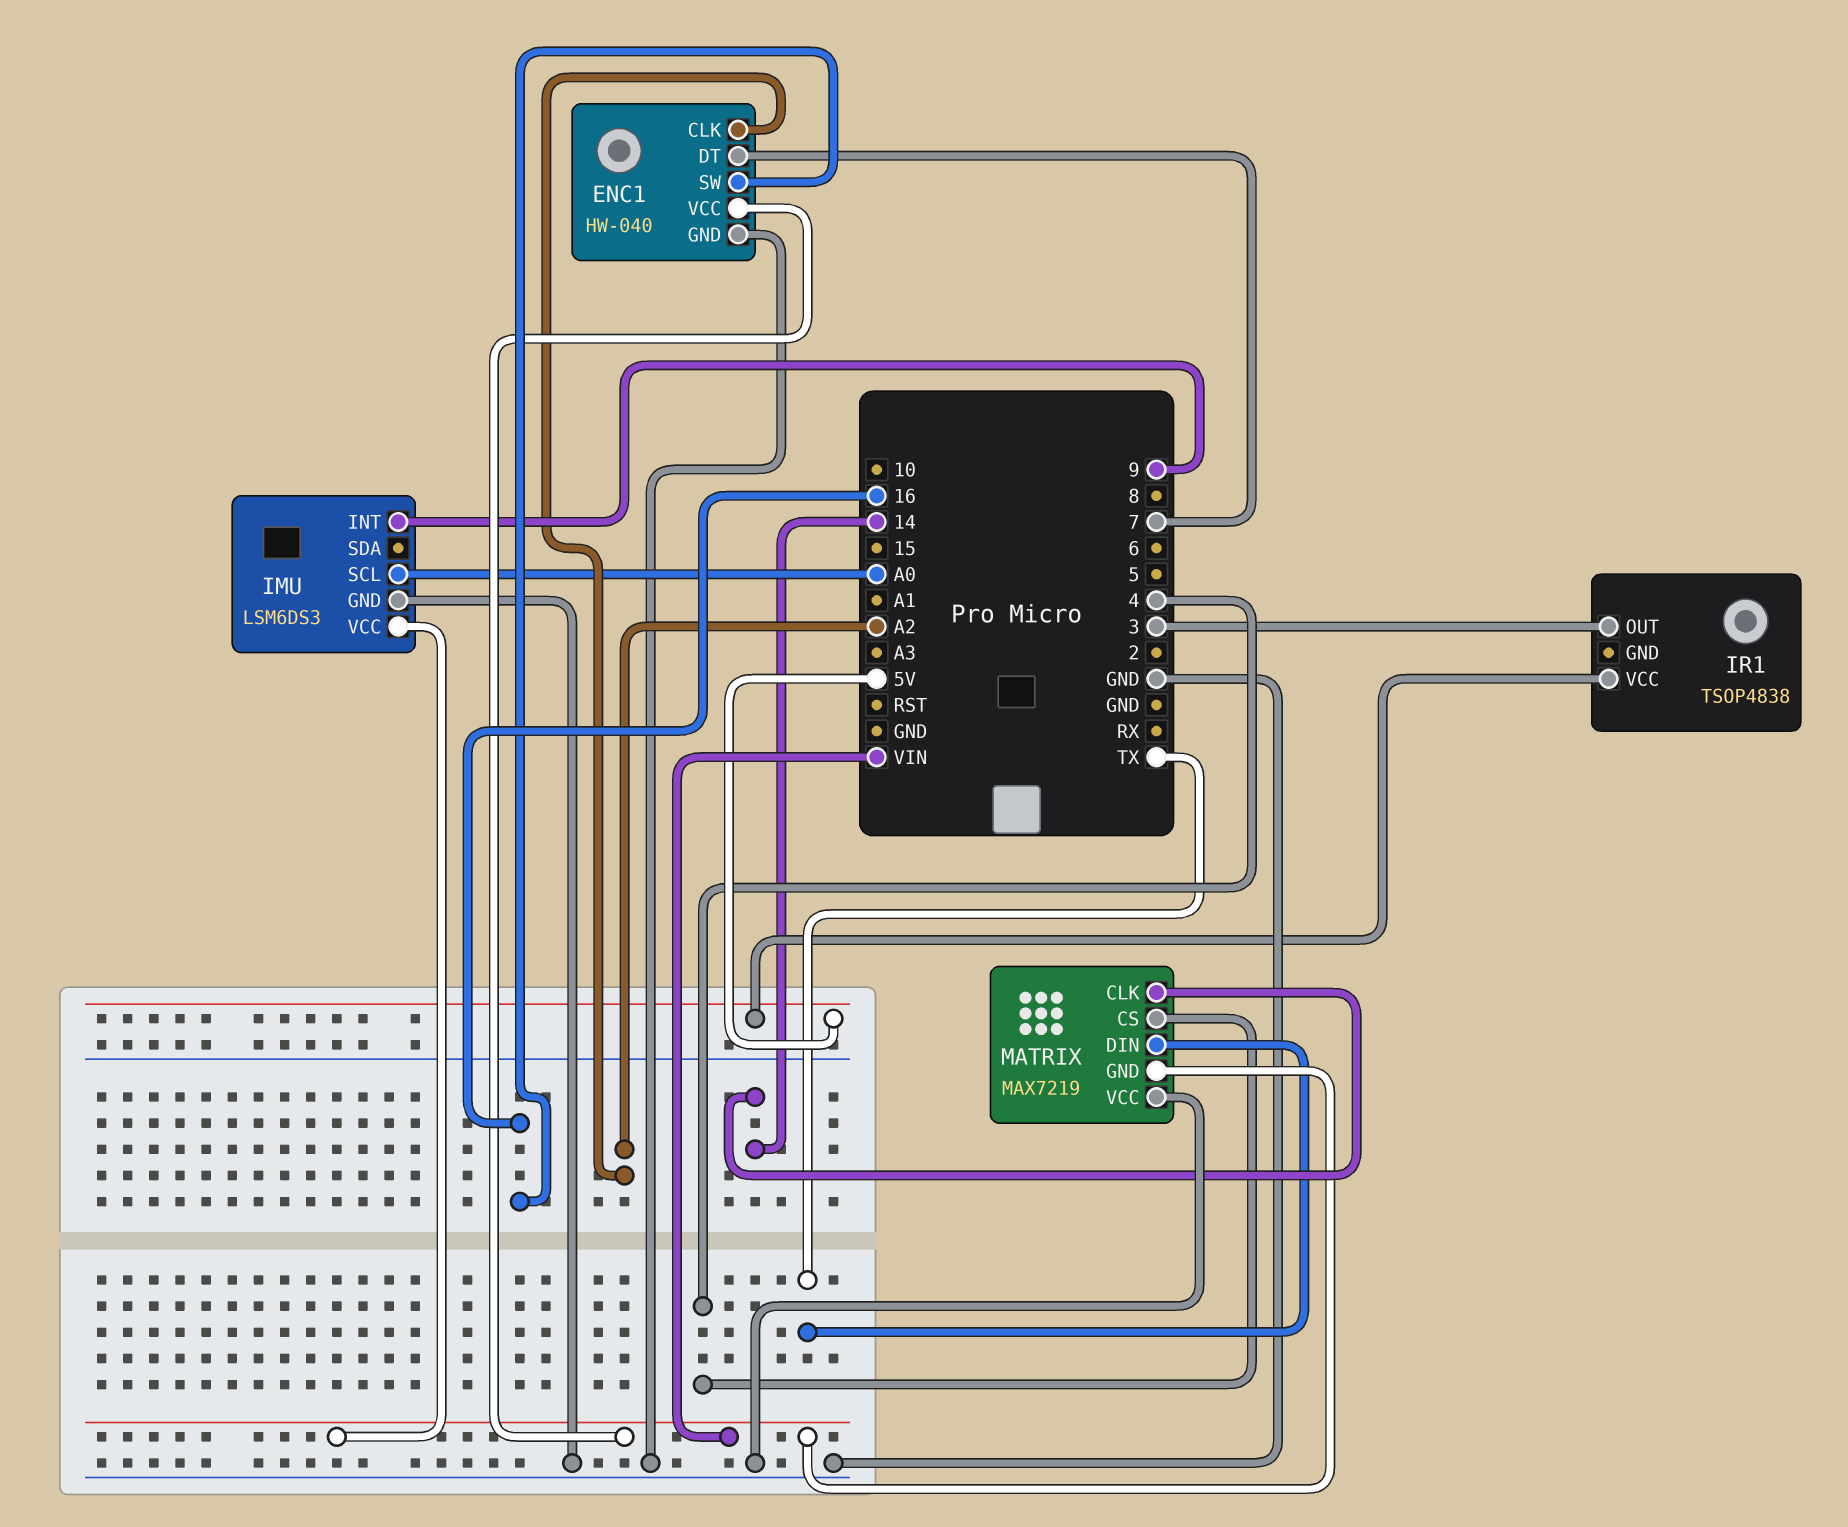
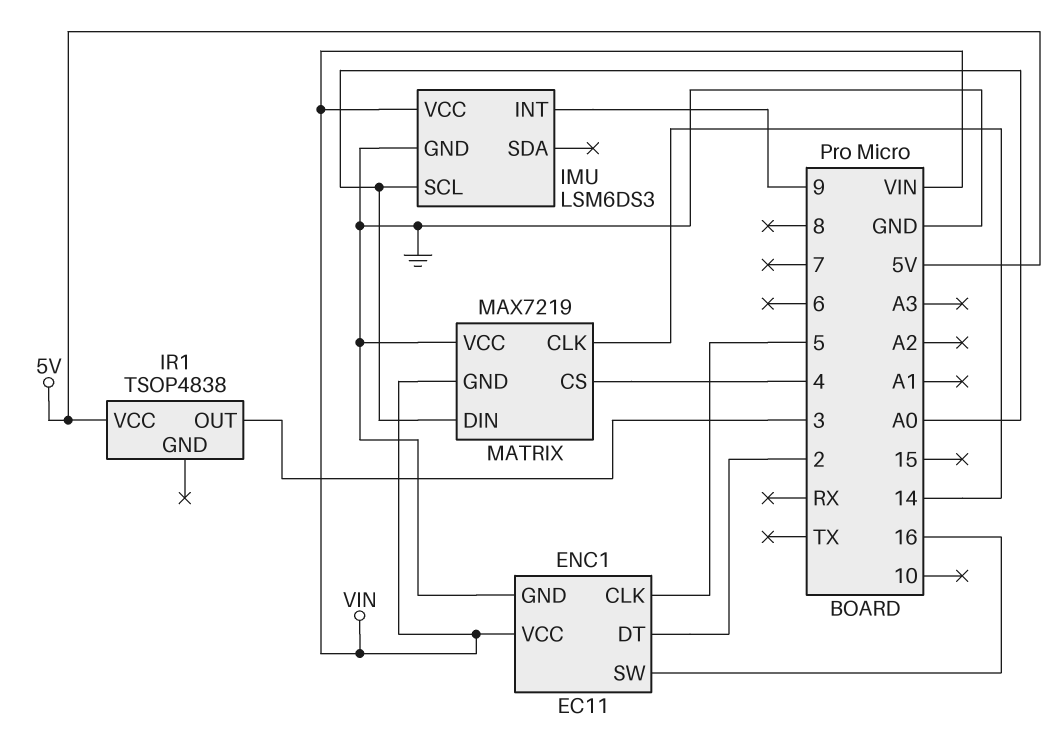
ENC1: HW-040 -> EC11
ENC1 pin CLK: A2 -> 5
ENC1 pin DT: 7 -> 2
MATRIX pin DIN: TX -> A0

